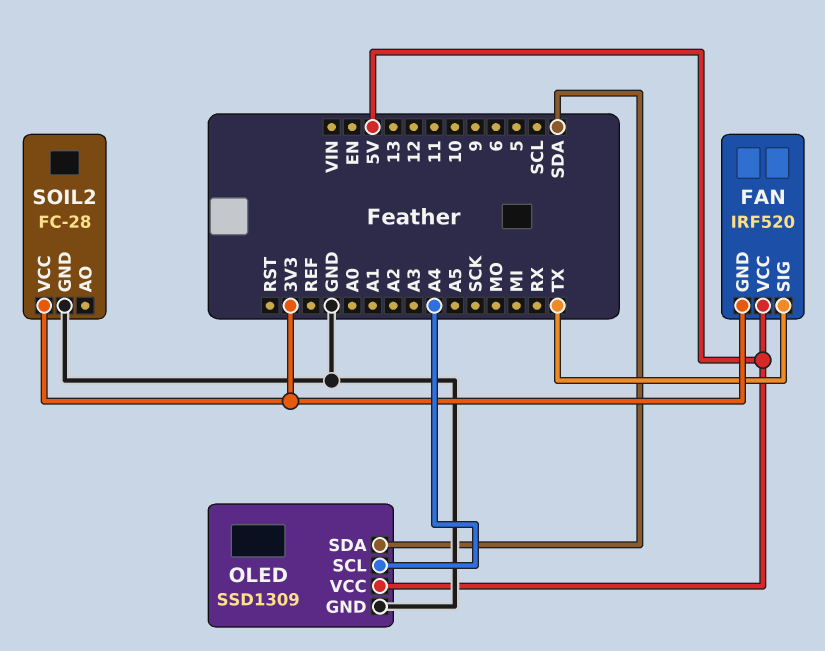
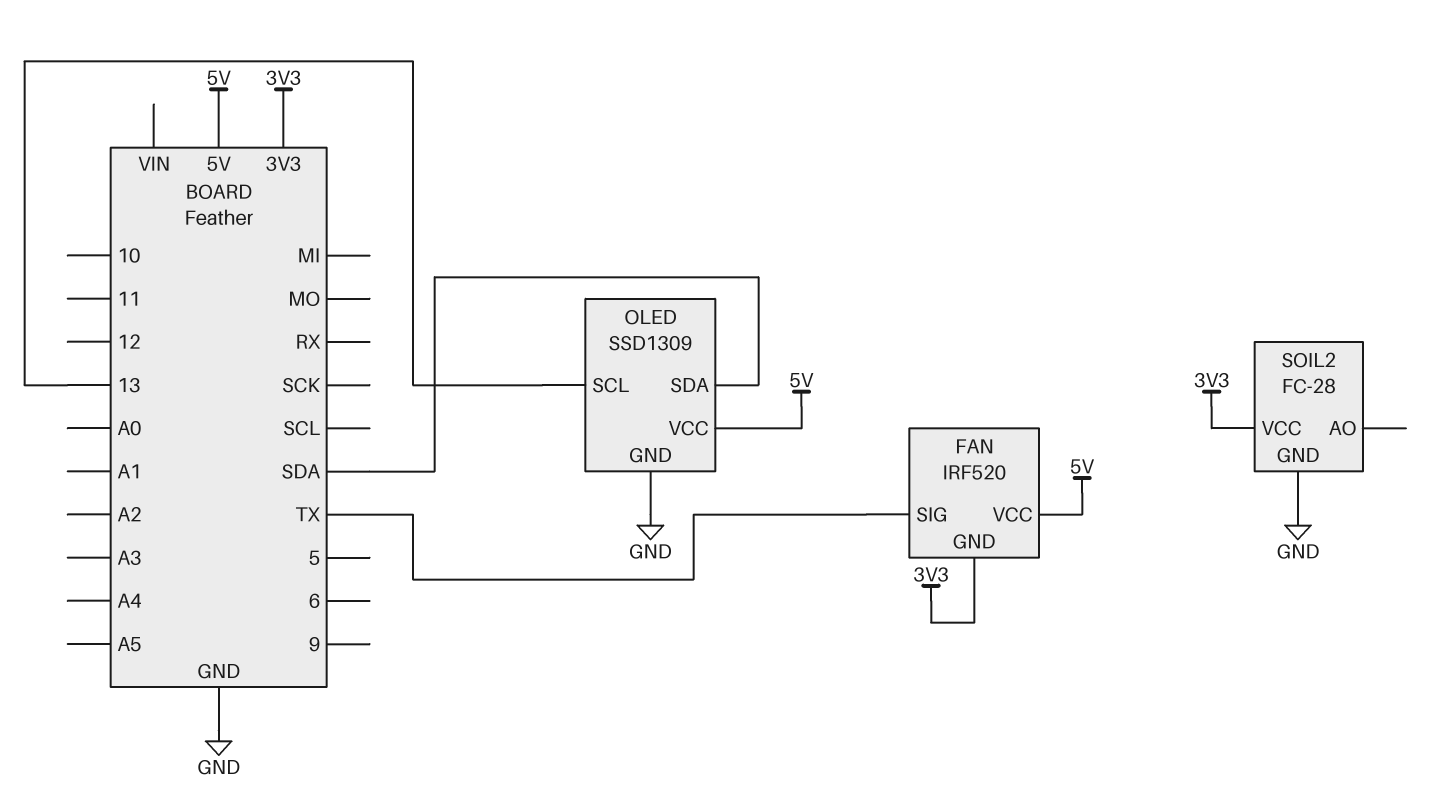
OLED pin SCL: A4 -> 13

